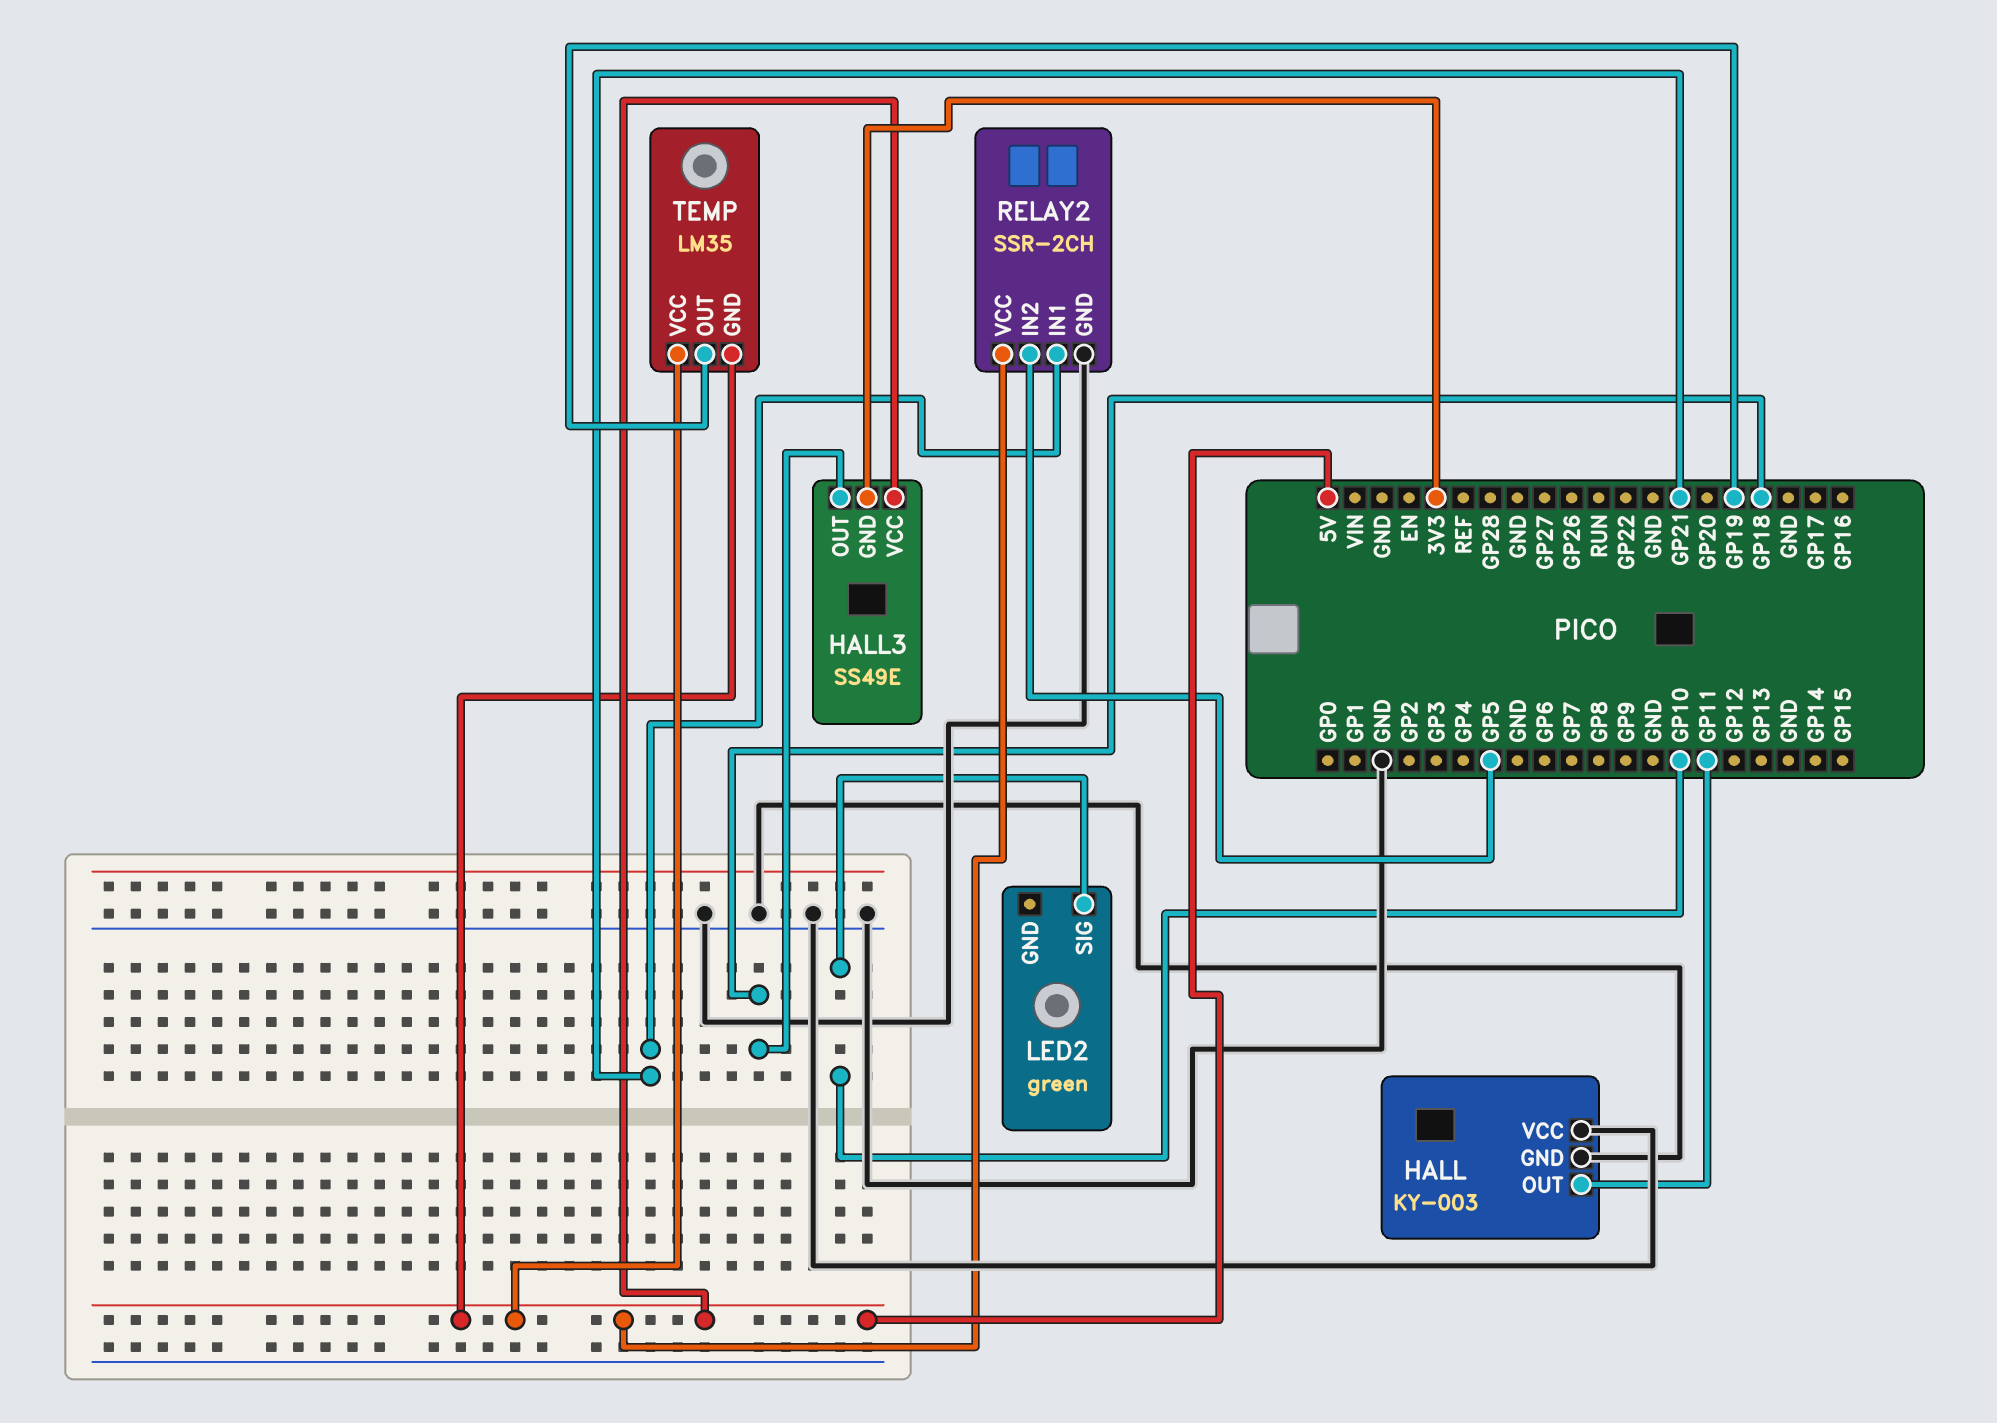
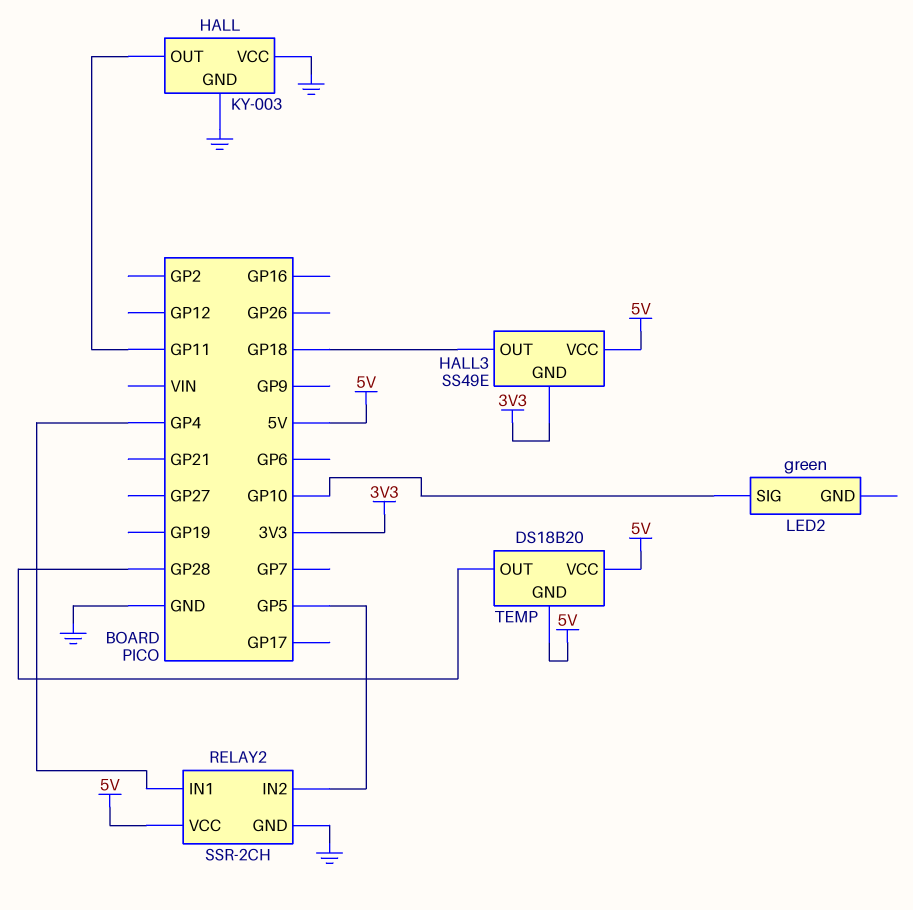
RELAY2 pin IN1: GP21 -> GP4
TEMP: LM35 -> DS18B20
TEMP pin OUT: GP19 -> GP28

